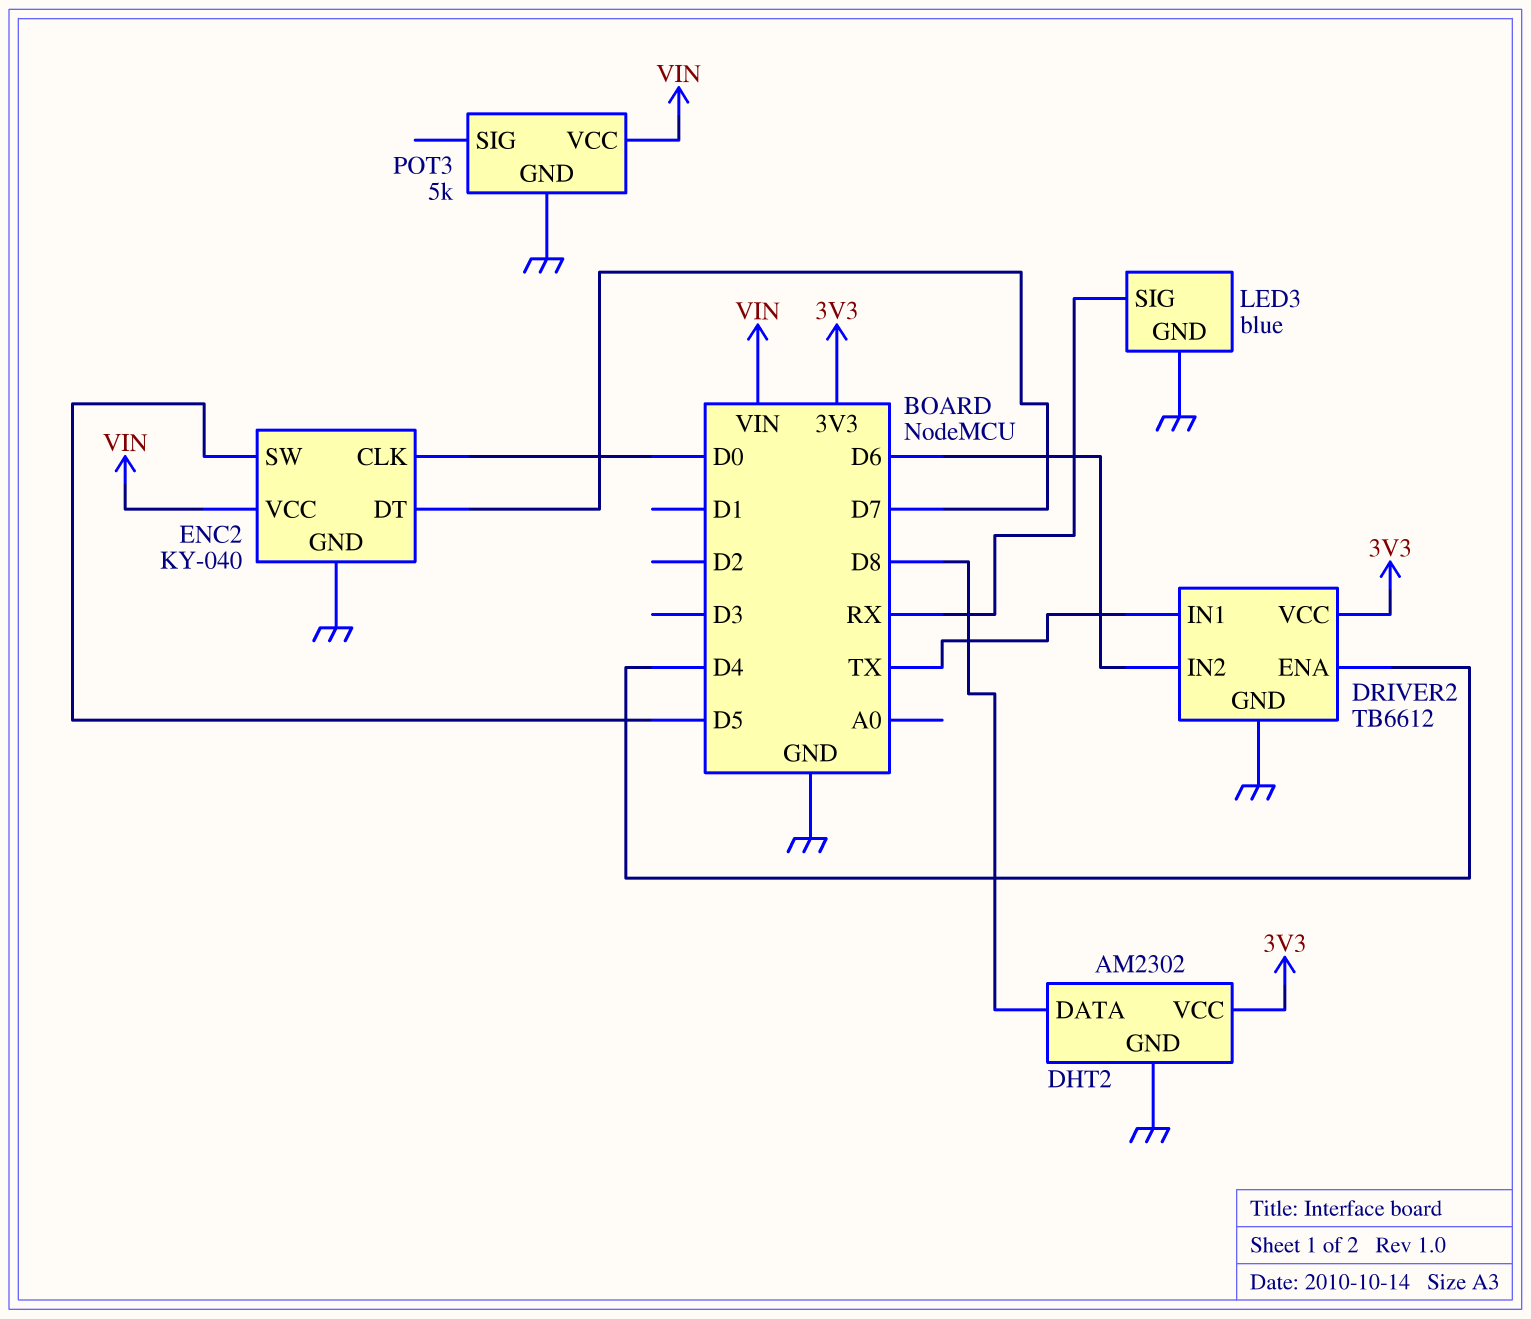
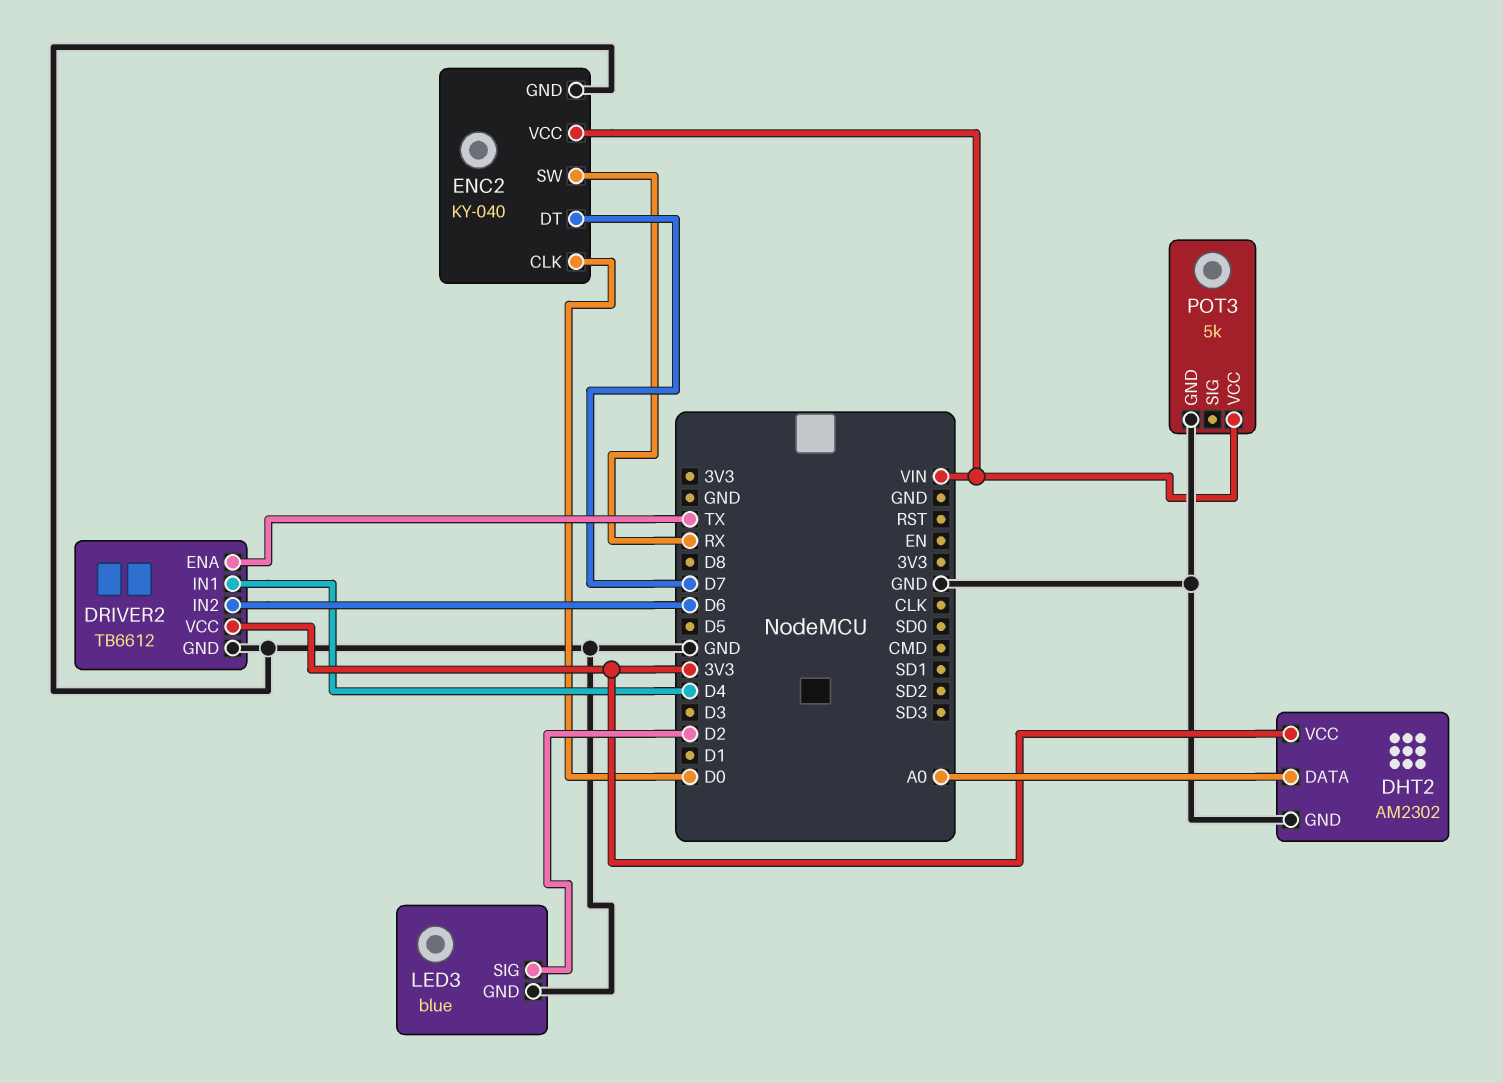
DHT2 pin DATA: D8 -> A0
DRIVER2 pin ENA: D4 -> TX
DRIVER2 pin IN1: TX -> D4
ENC2 pin SW: D5 -> RX
LED3 pin SIG: RX -> D2

